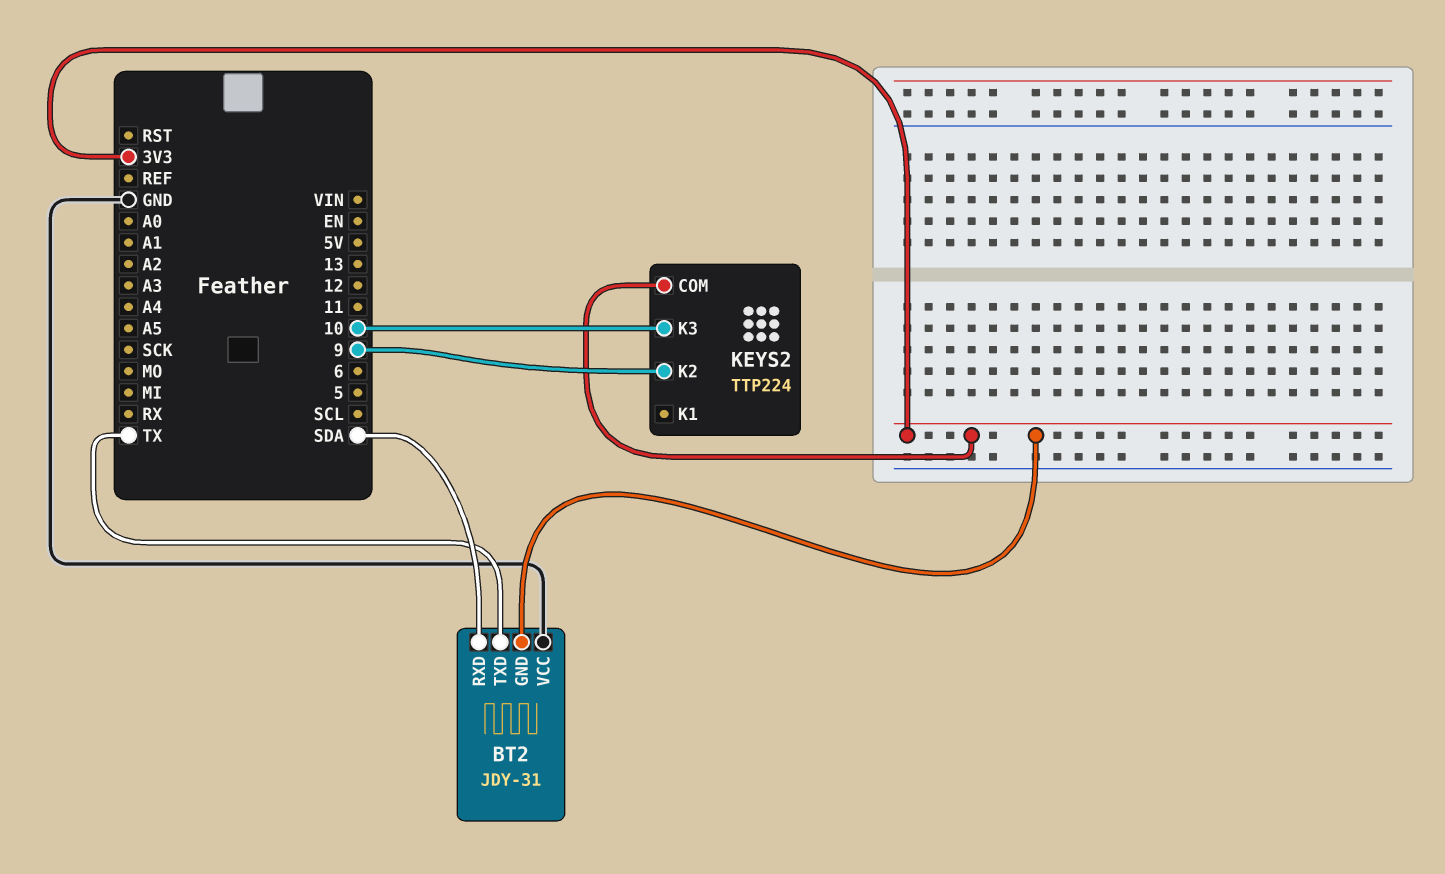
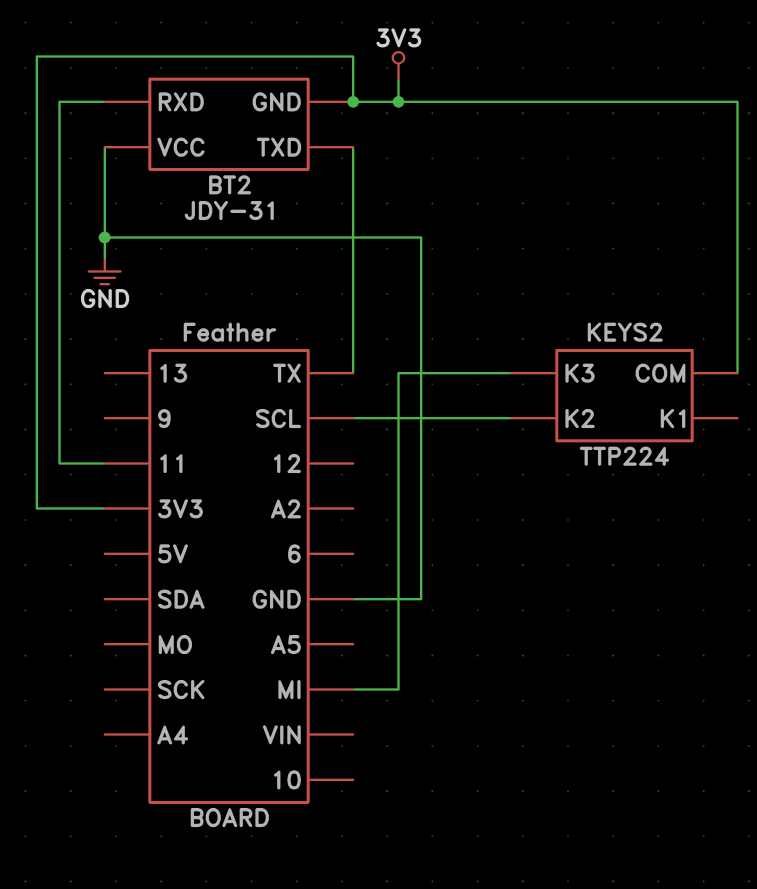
BT2 pin RXD: SDA -> 11
KEYS2 pin K2: 9 -> SCL
KEYS2 pin K3: 10 -> MI

